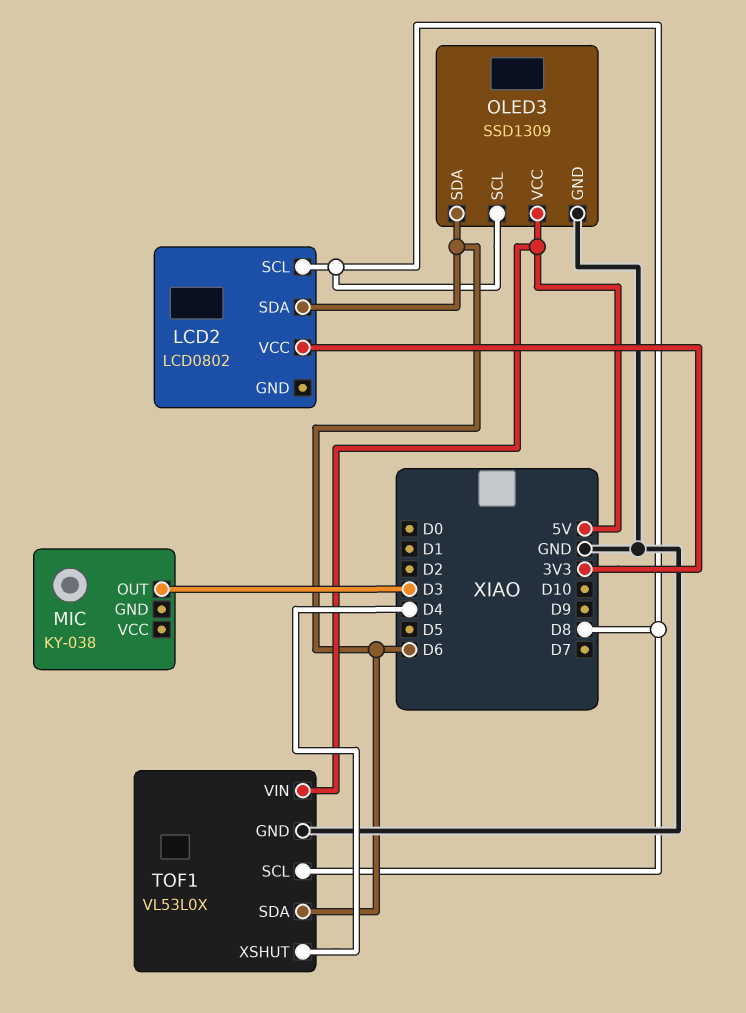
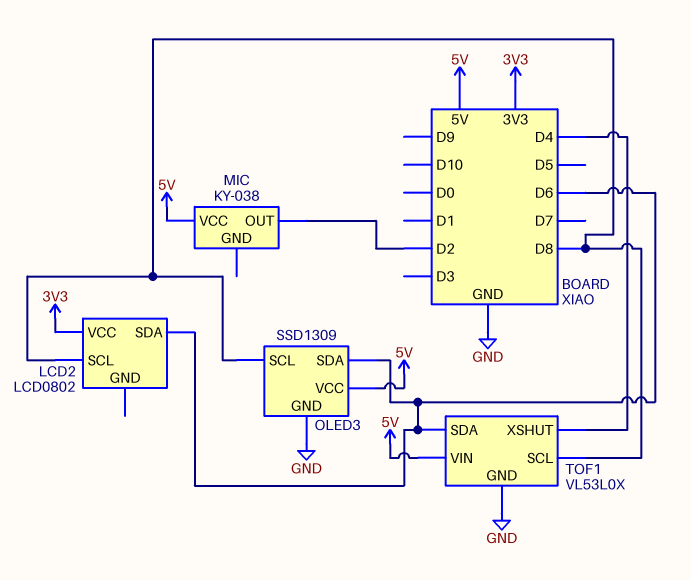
MIC pin OUT: D3 -> D2
MIC pin VCC: none -> 5V

